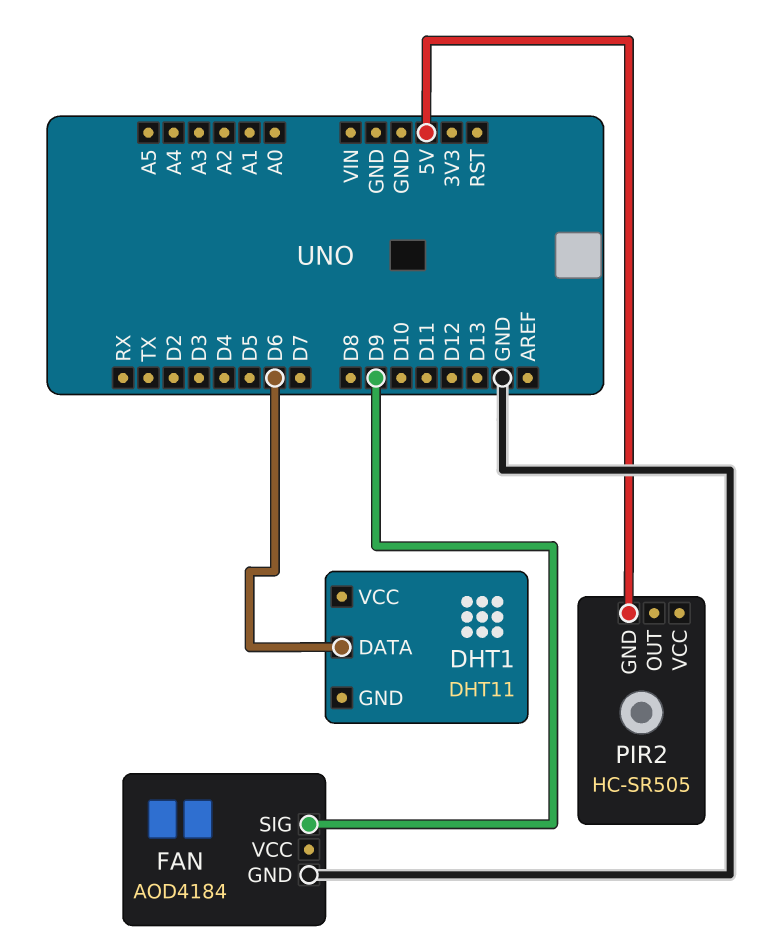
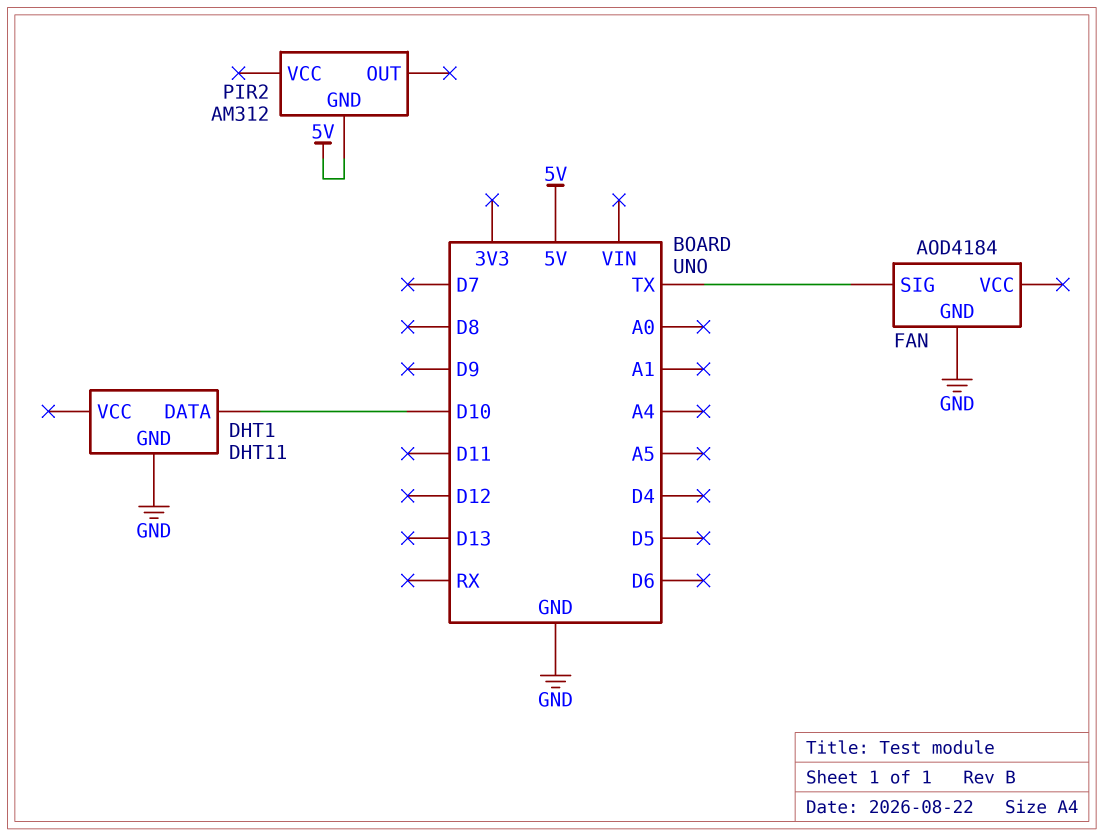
DHT1 pin DATA: D6 -> D10
DHT1 pin GND: none -> GND
FAN pin SIG: D9 -> TX
PIR2: HC-SR505 -> AM312

